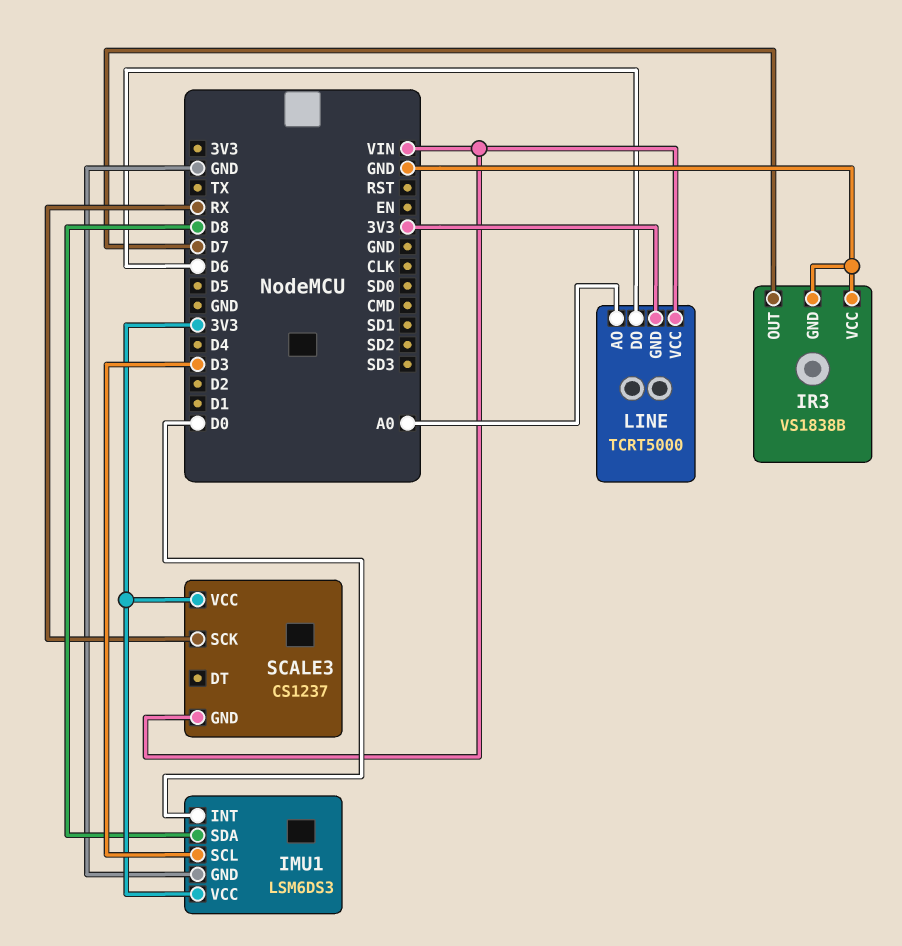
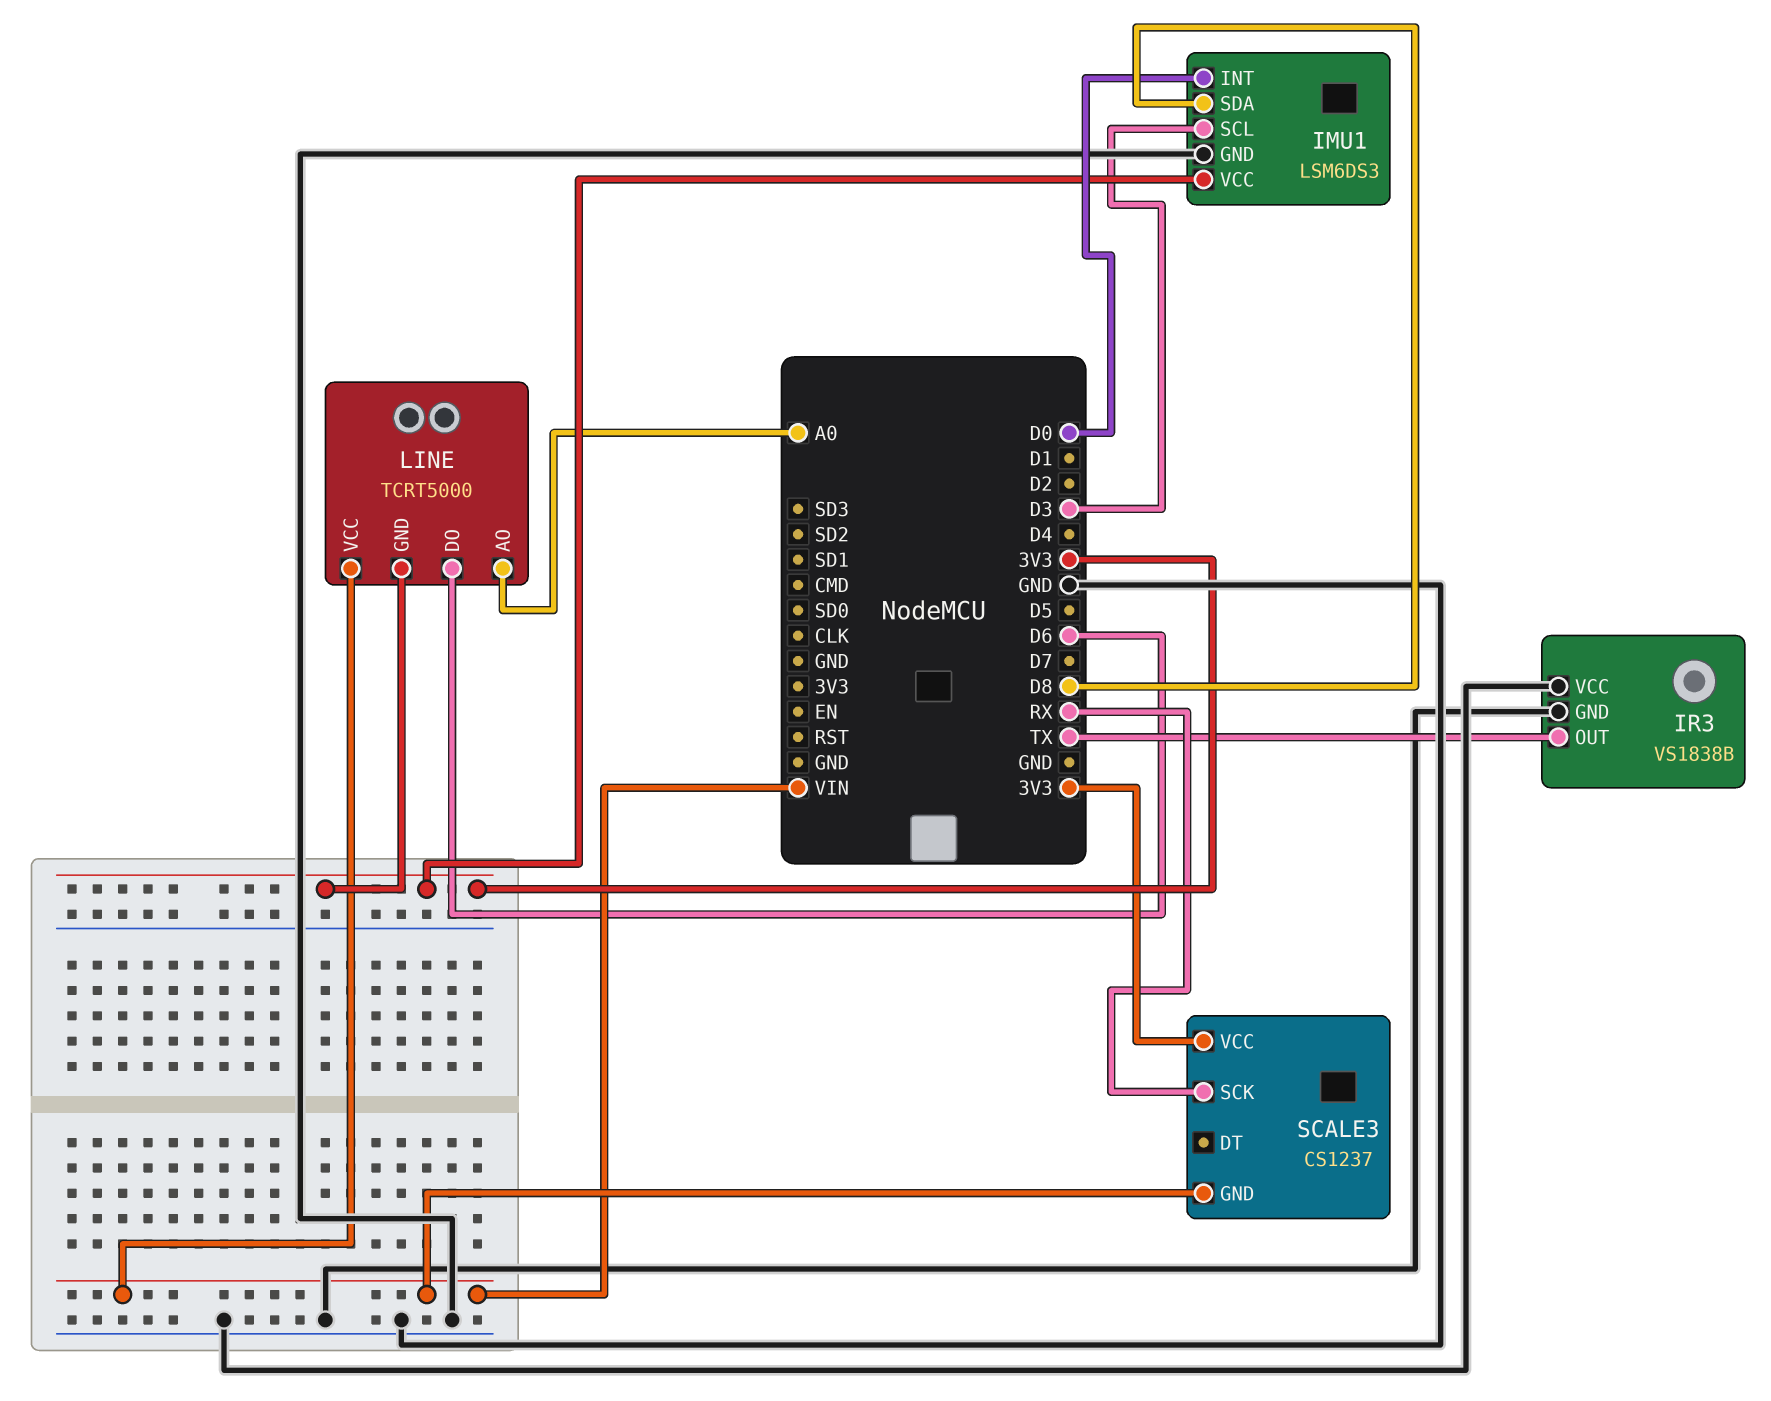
IR3 pin OUT: D7 -> TX

